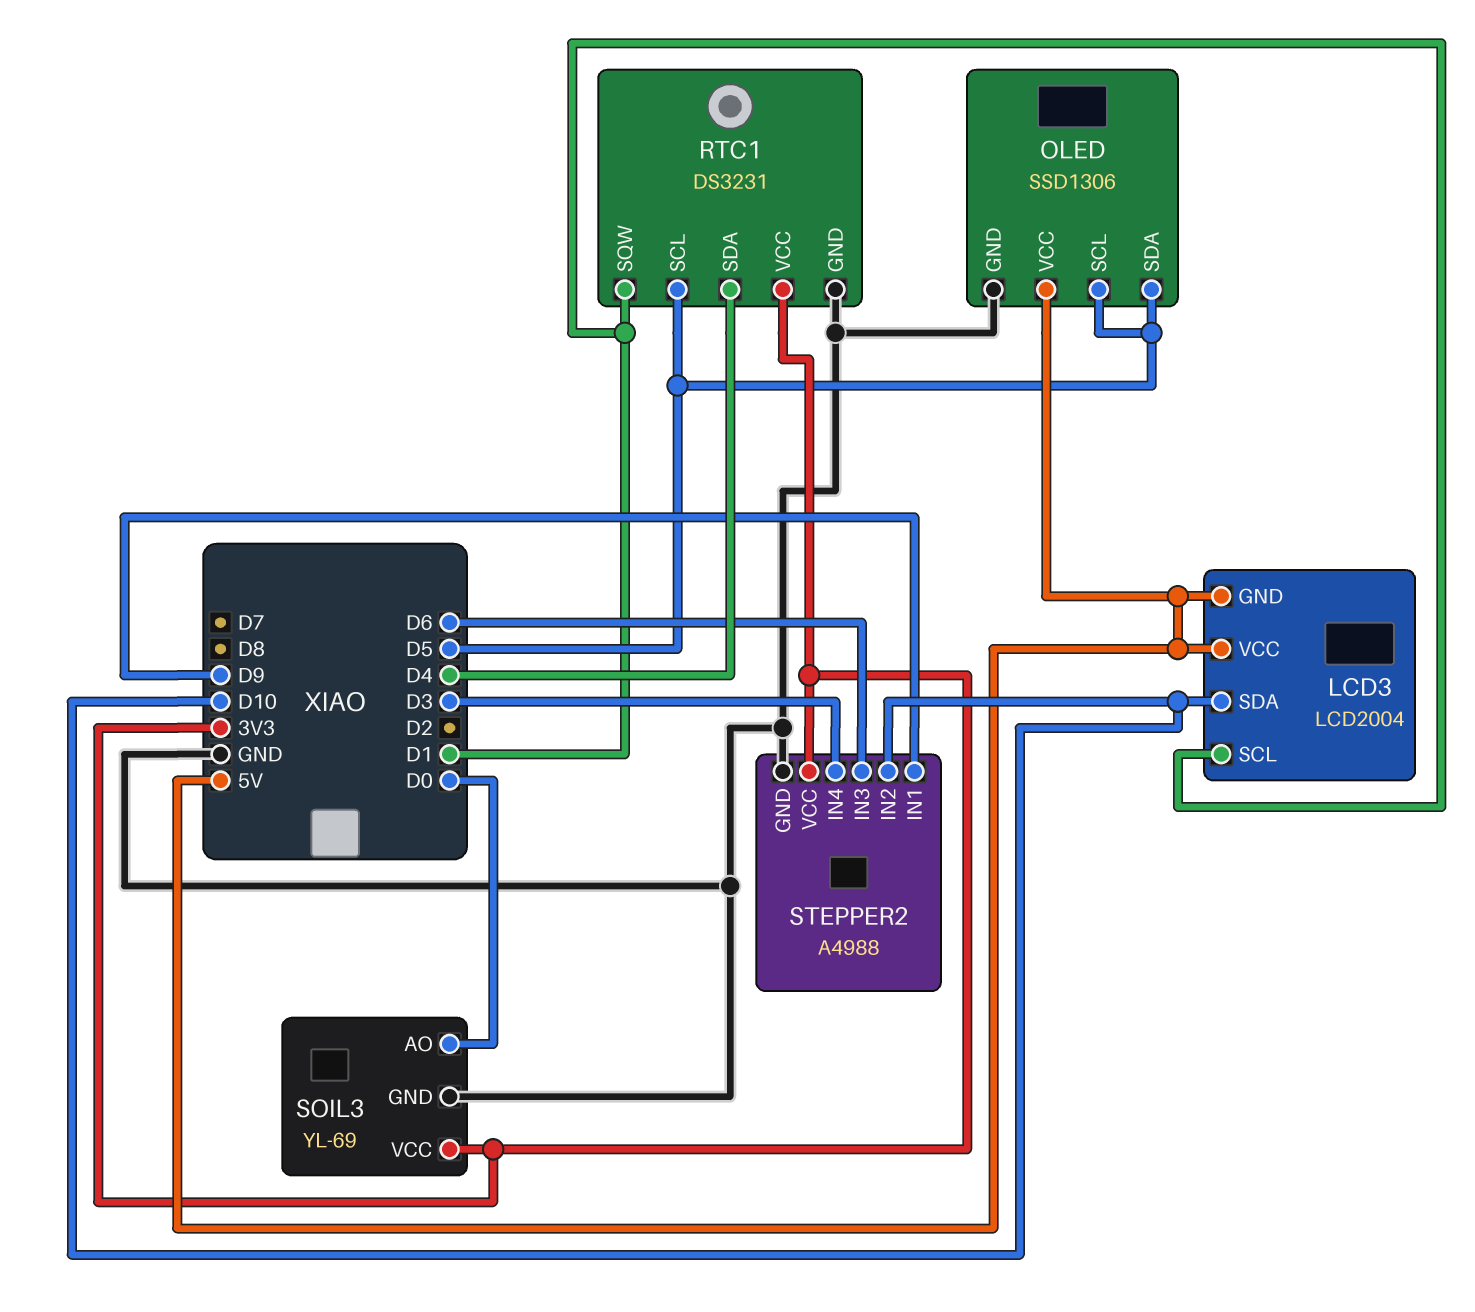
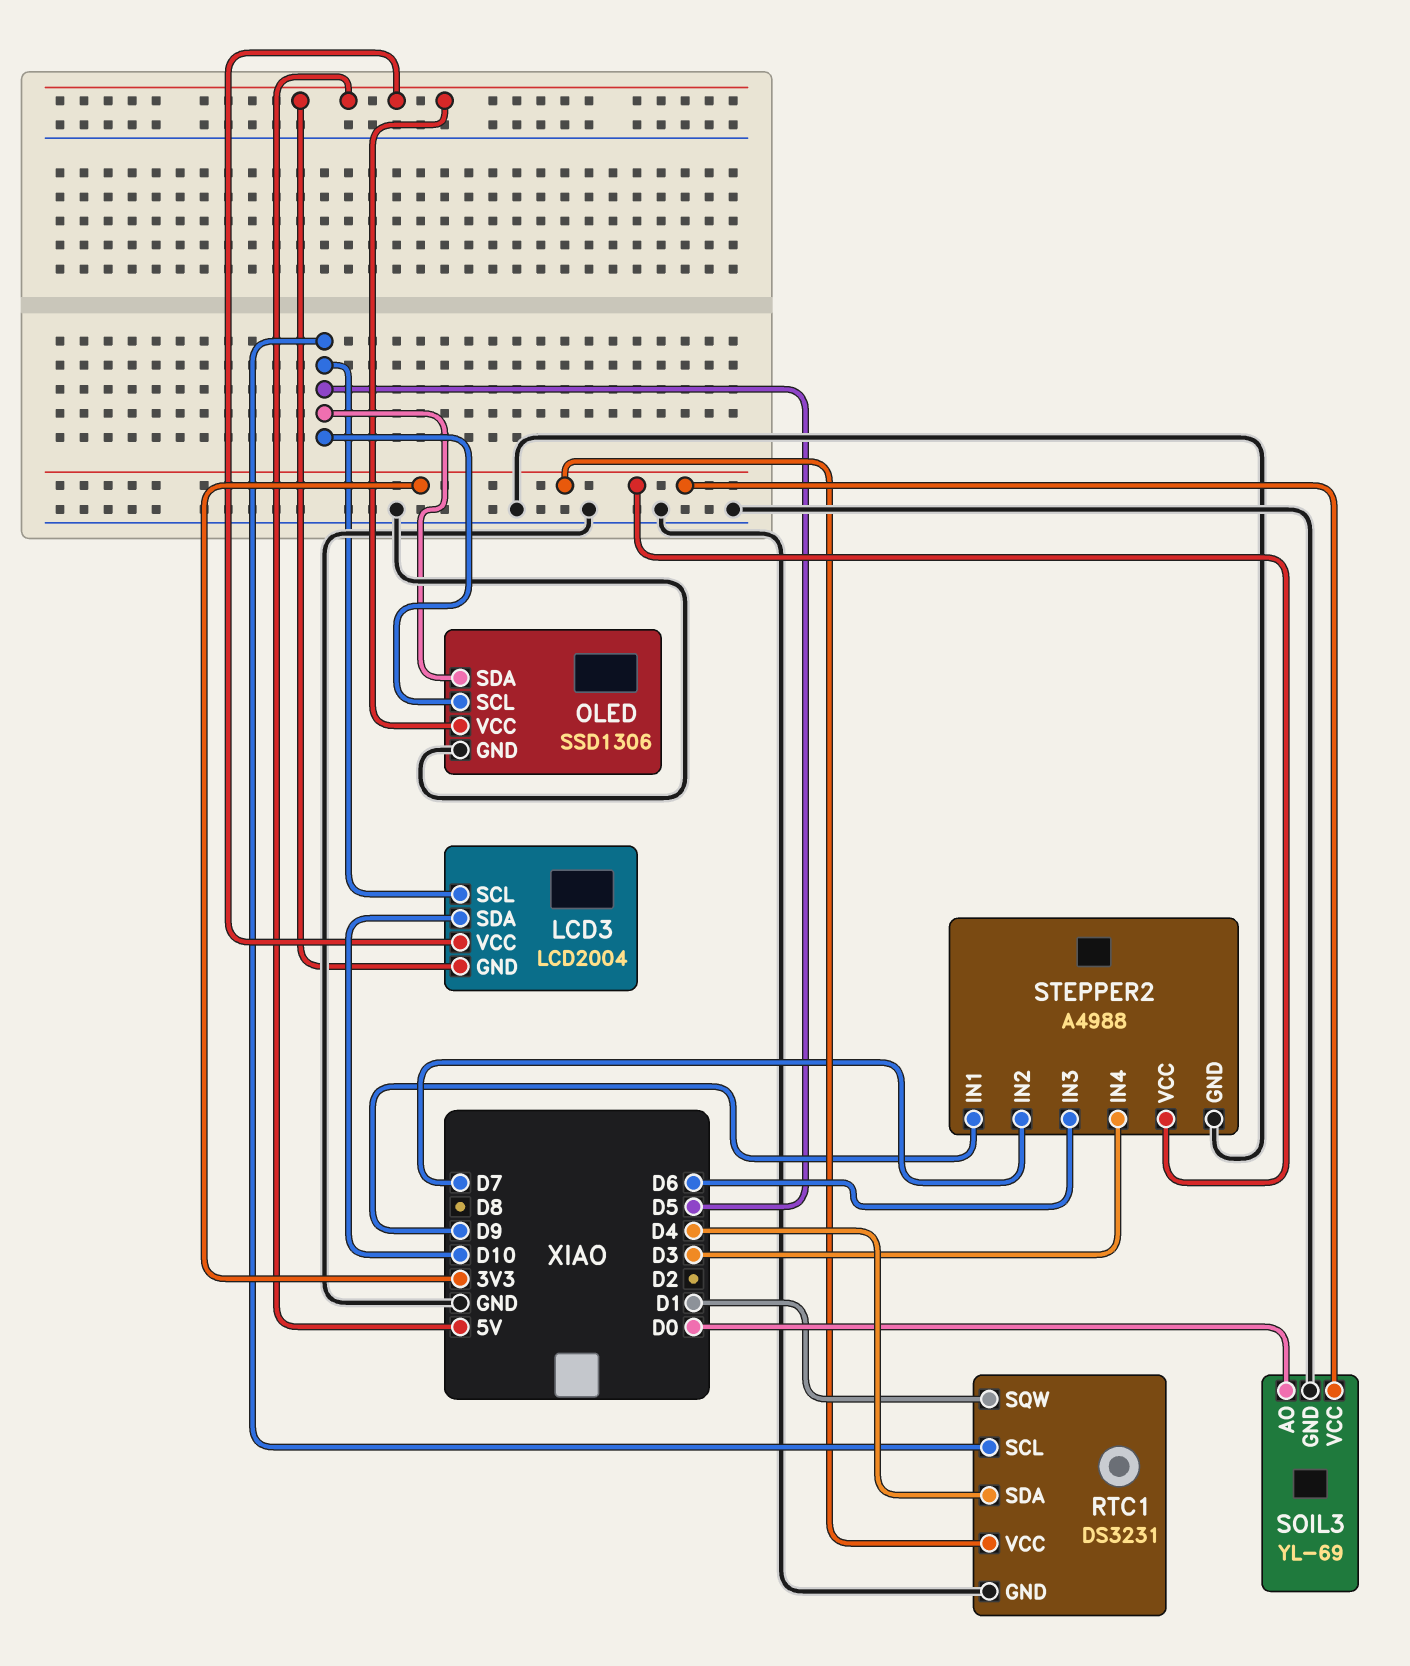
LCD3 pin SCL: D1 -> D5
STEPPER2 pin IN2: D10 -> D7

